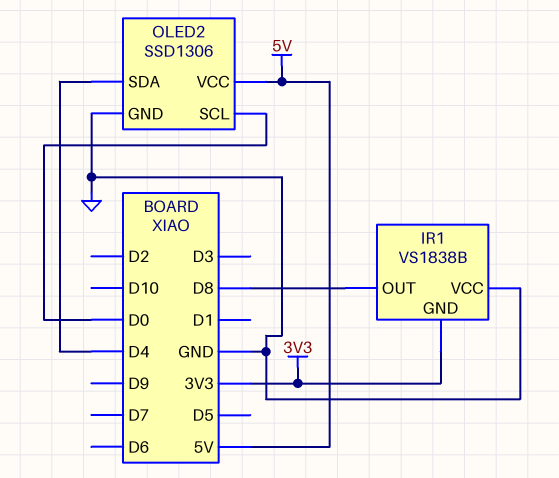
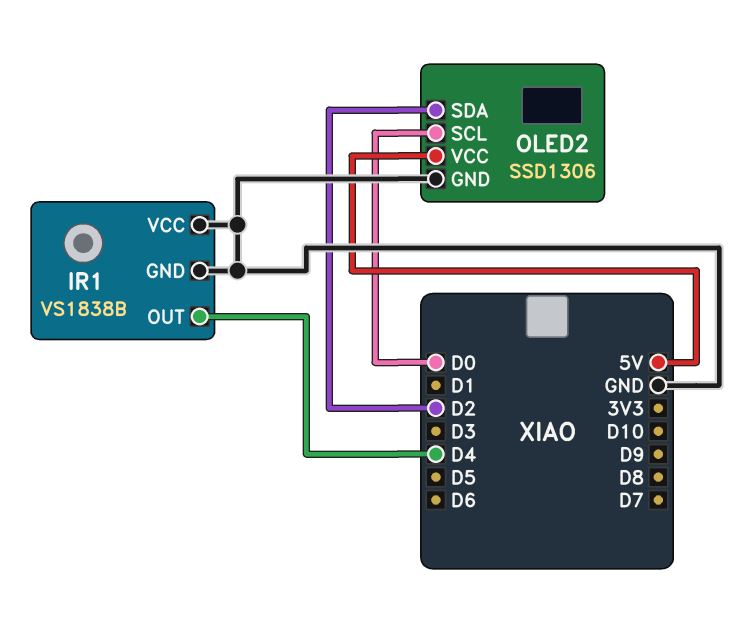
IR1 pin GND: 3V3 -> GND
IR1 pin OUT: D8 -> D4
OLED2 pin SDA: D4 -> D2

